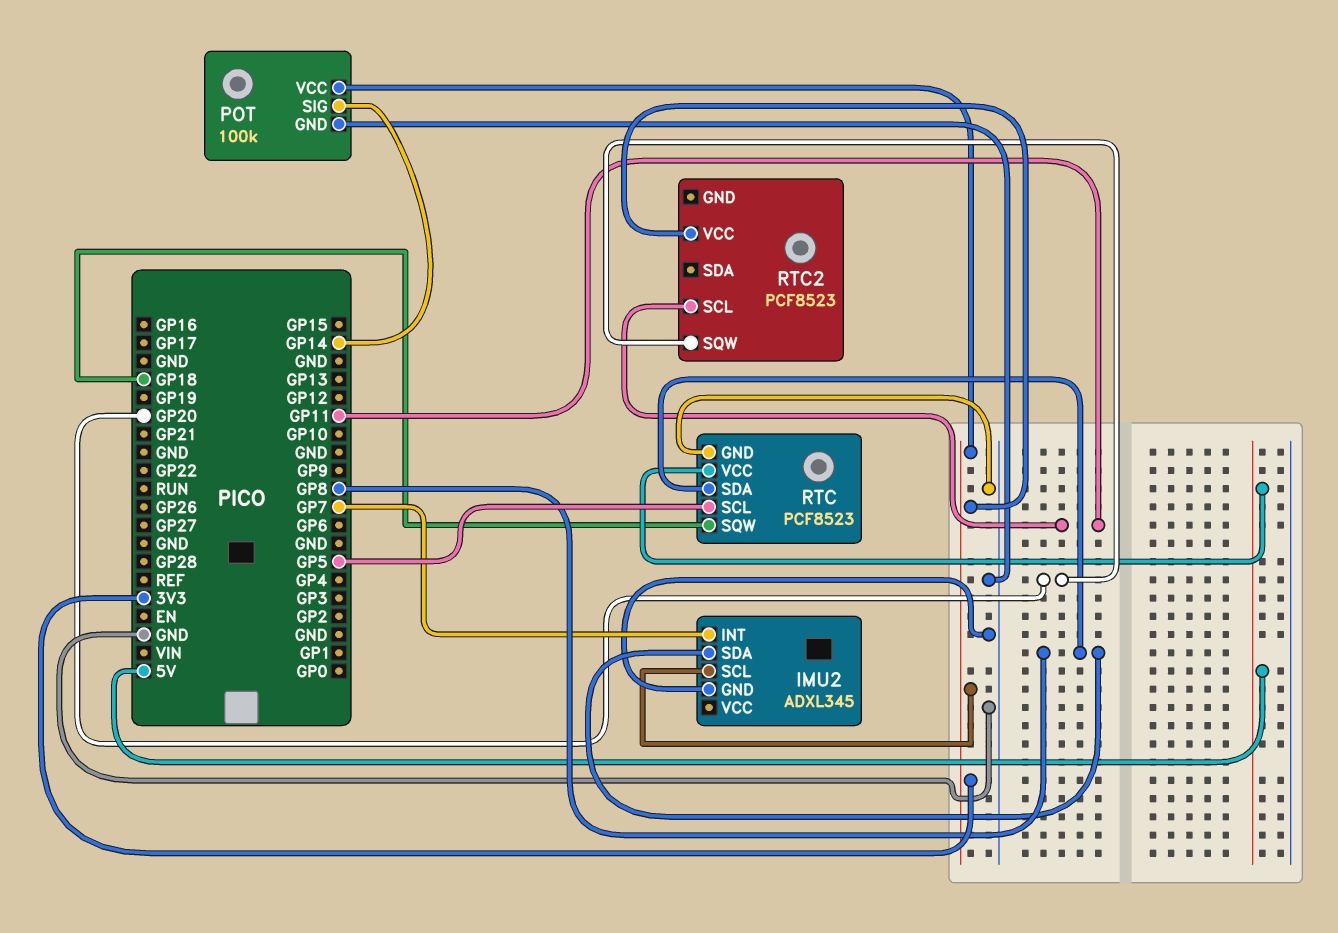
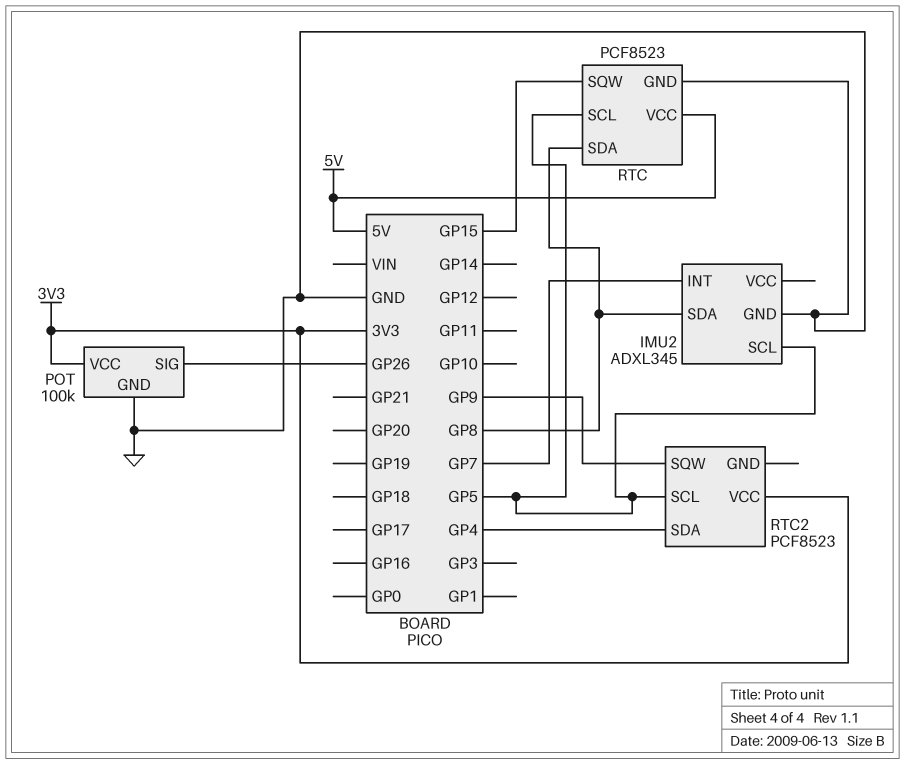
IMU2 pin SCL: 3V3 -> GP5
POT pin SIG: GP14 -> GP26
RTC pin SQW: GP18 -> GP15
RTC2 pin SCL: GP11 -> GP5
RTC2 pin SDA: none -> GP4
RTC2 pin SQW: GP20 -> GP9

